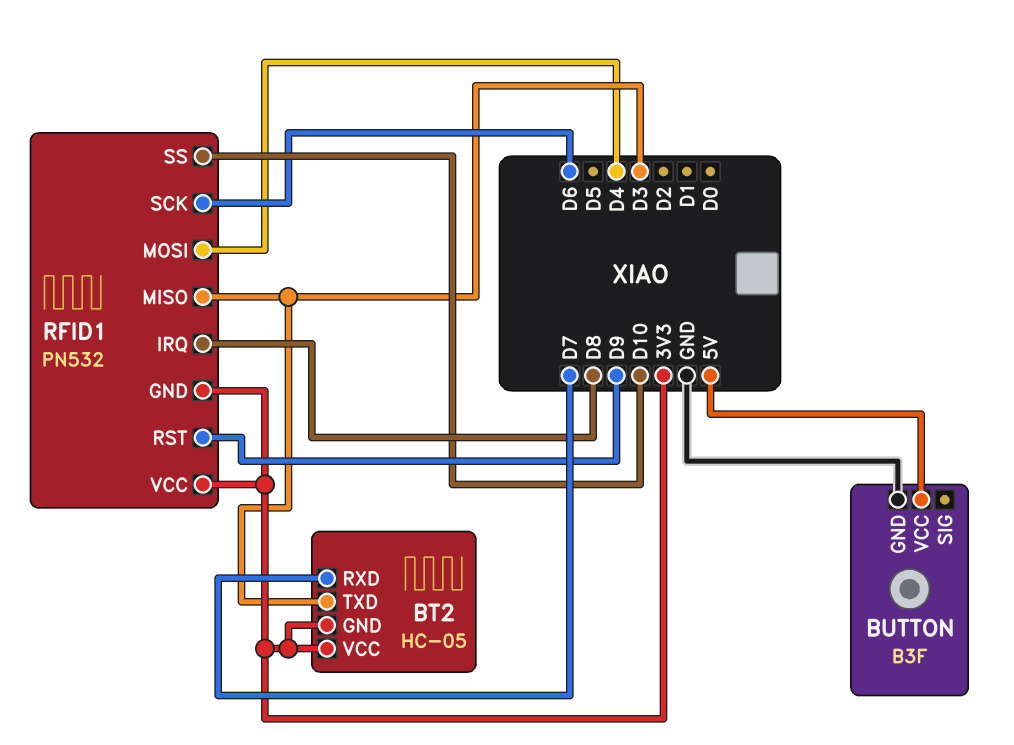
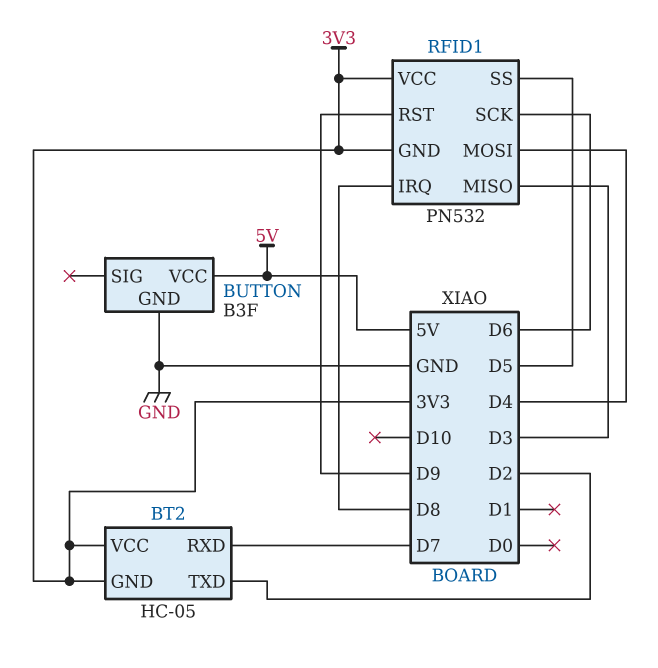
BT2 pin TXD: D3 -> D2
RFID1 pin SS: D10 -> D5

